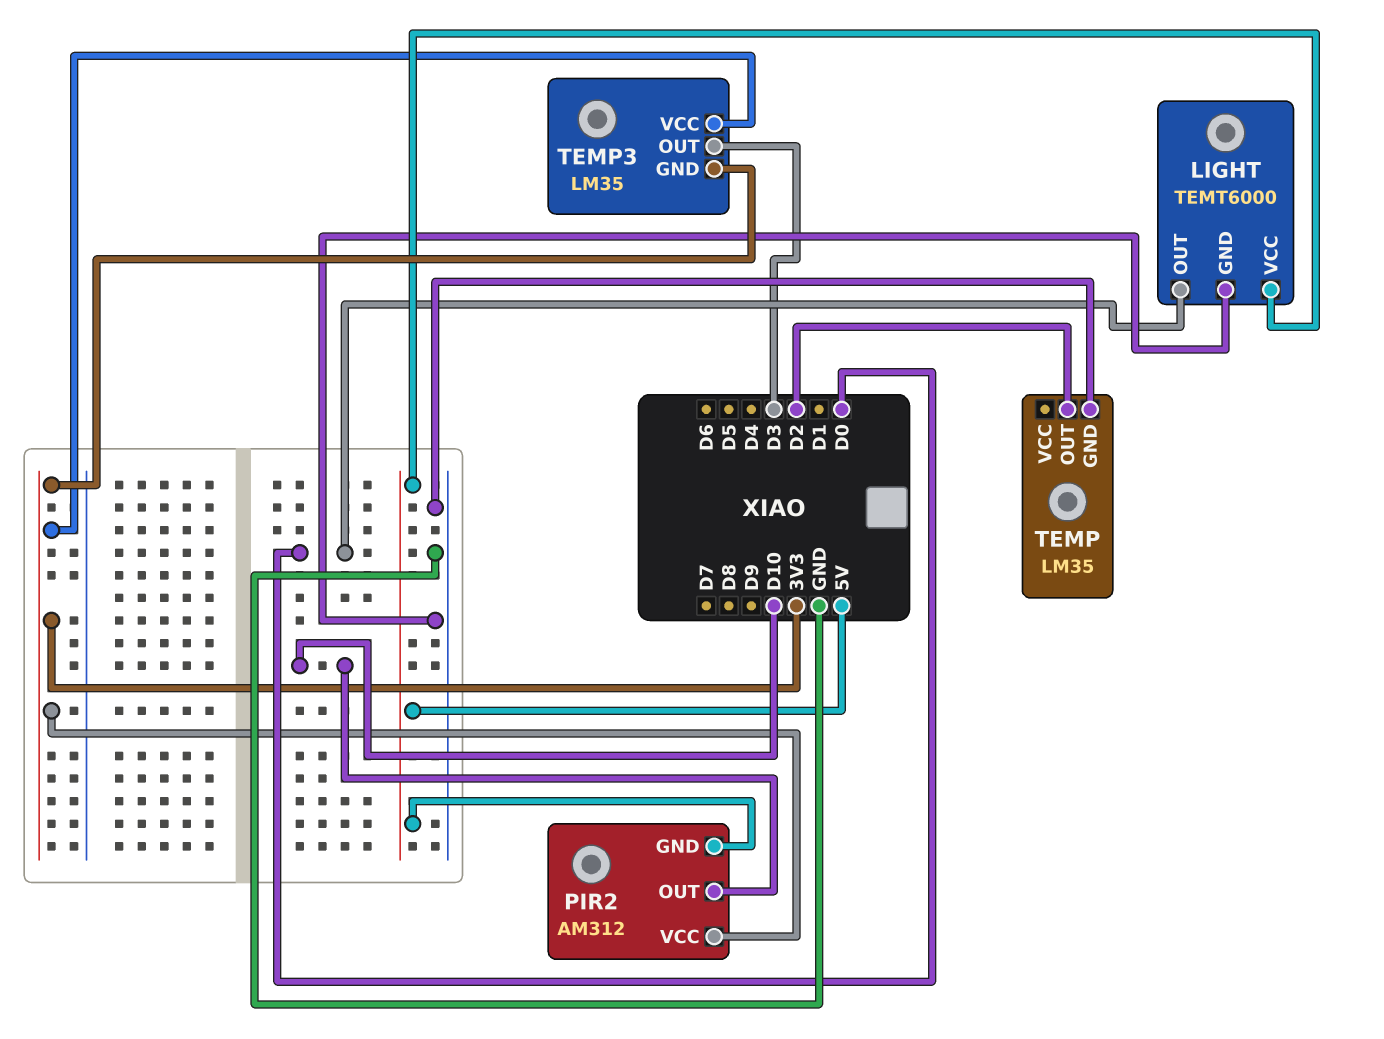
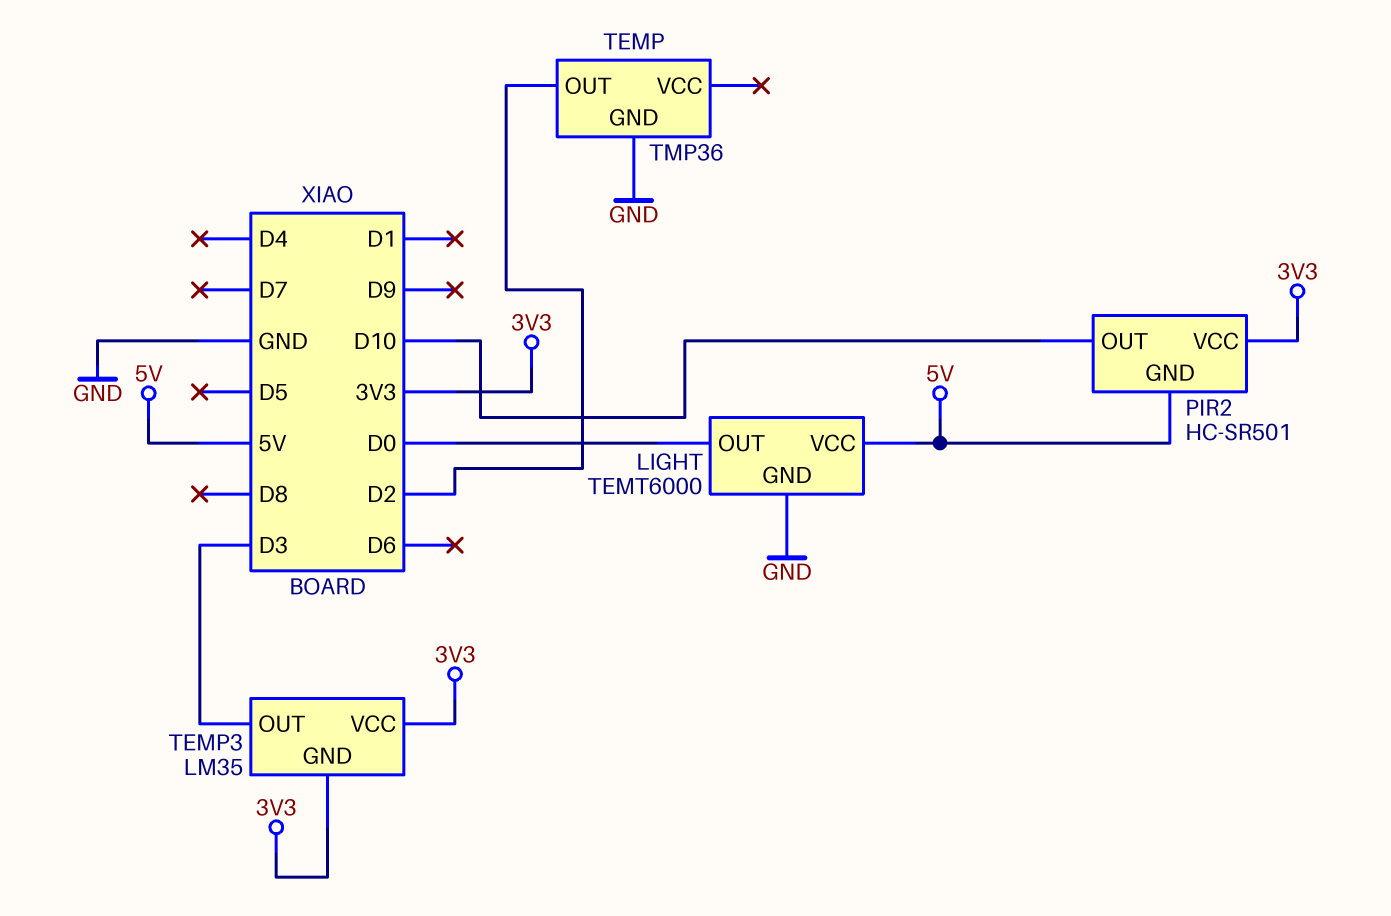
PIR2: AM312 -> HC-SR501
TEMP: LM35 -> TMP36

